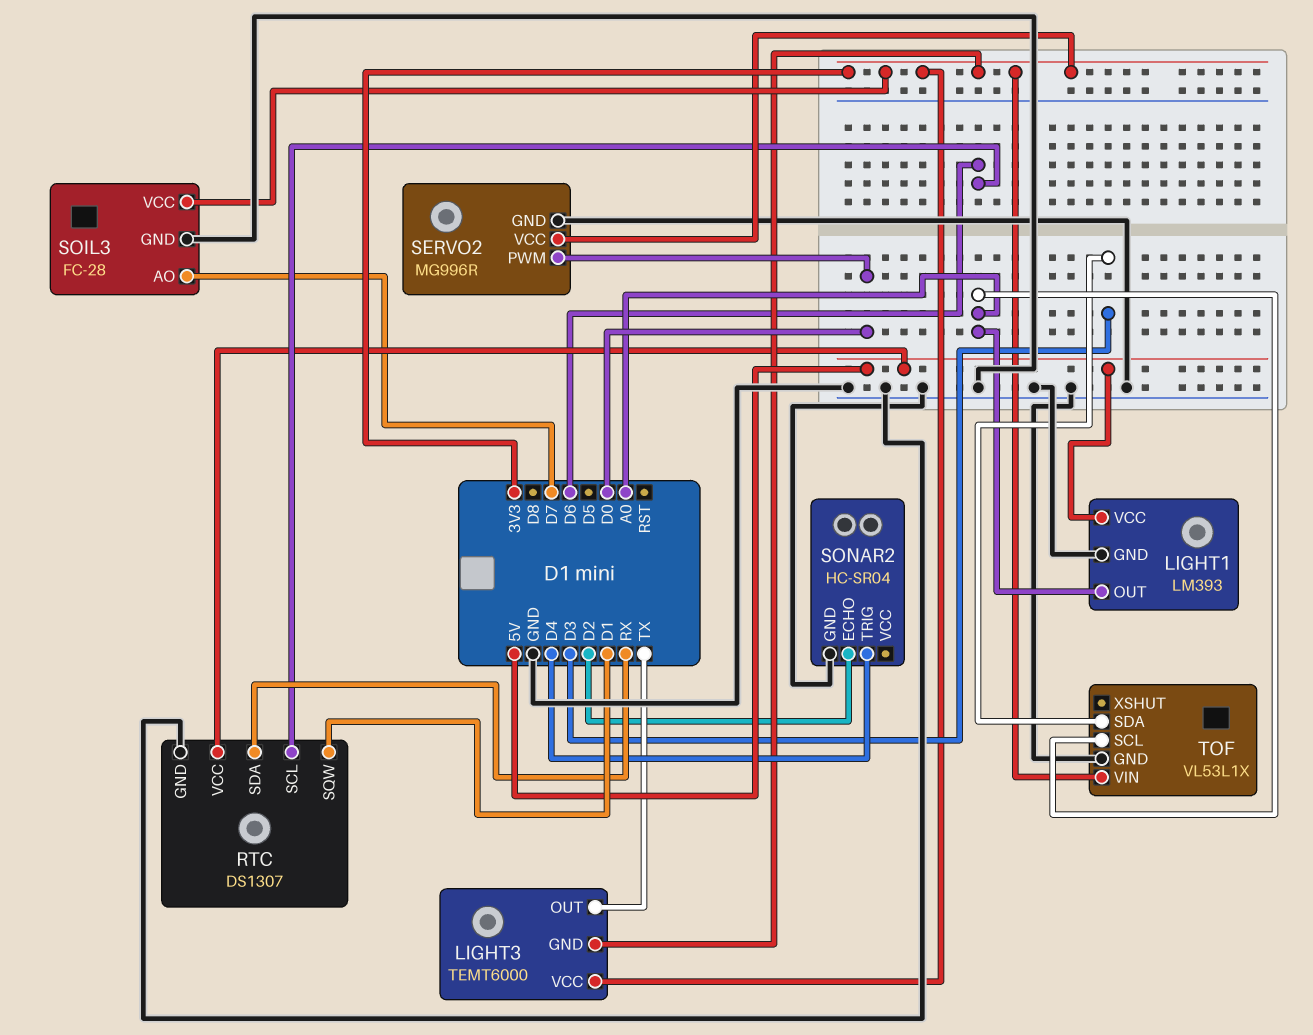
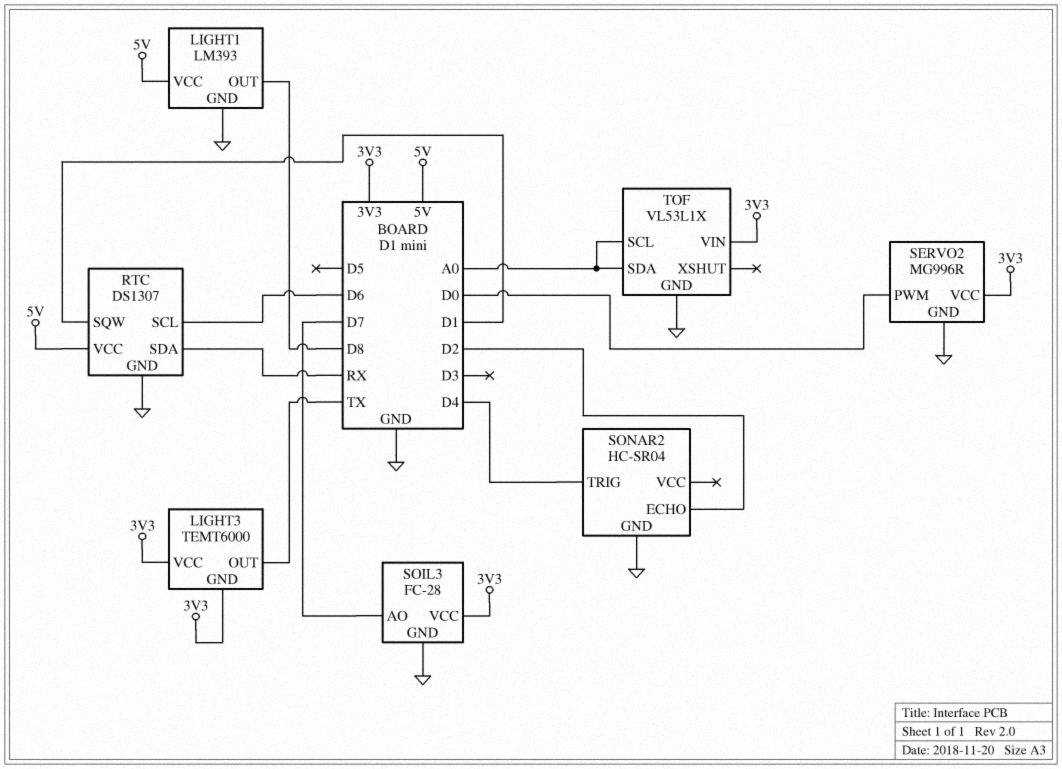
LIGHT1 pin OUT: A0 -> D8
TOF pin SDA: D3 -> A0

